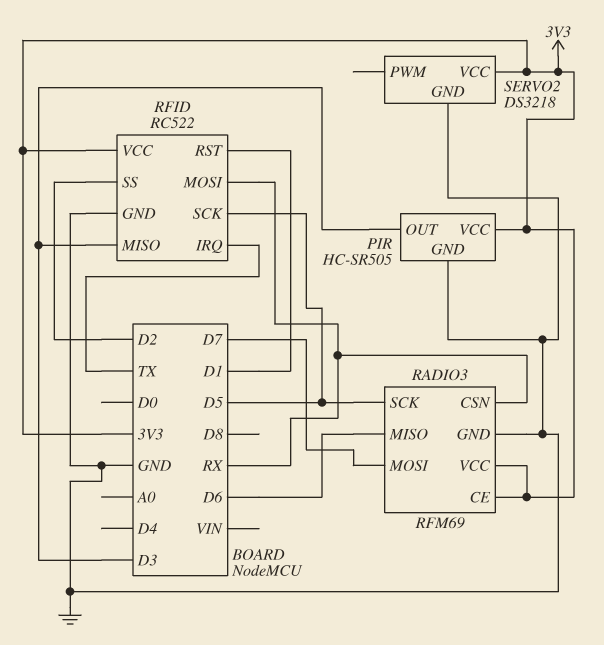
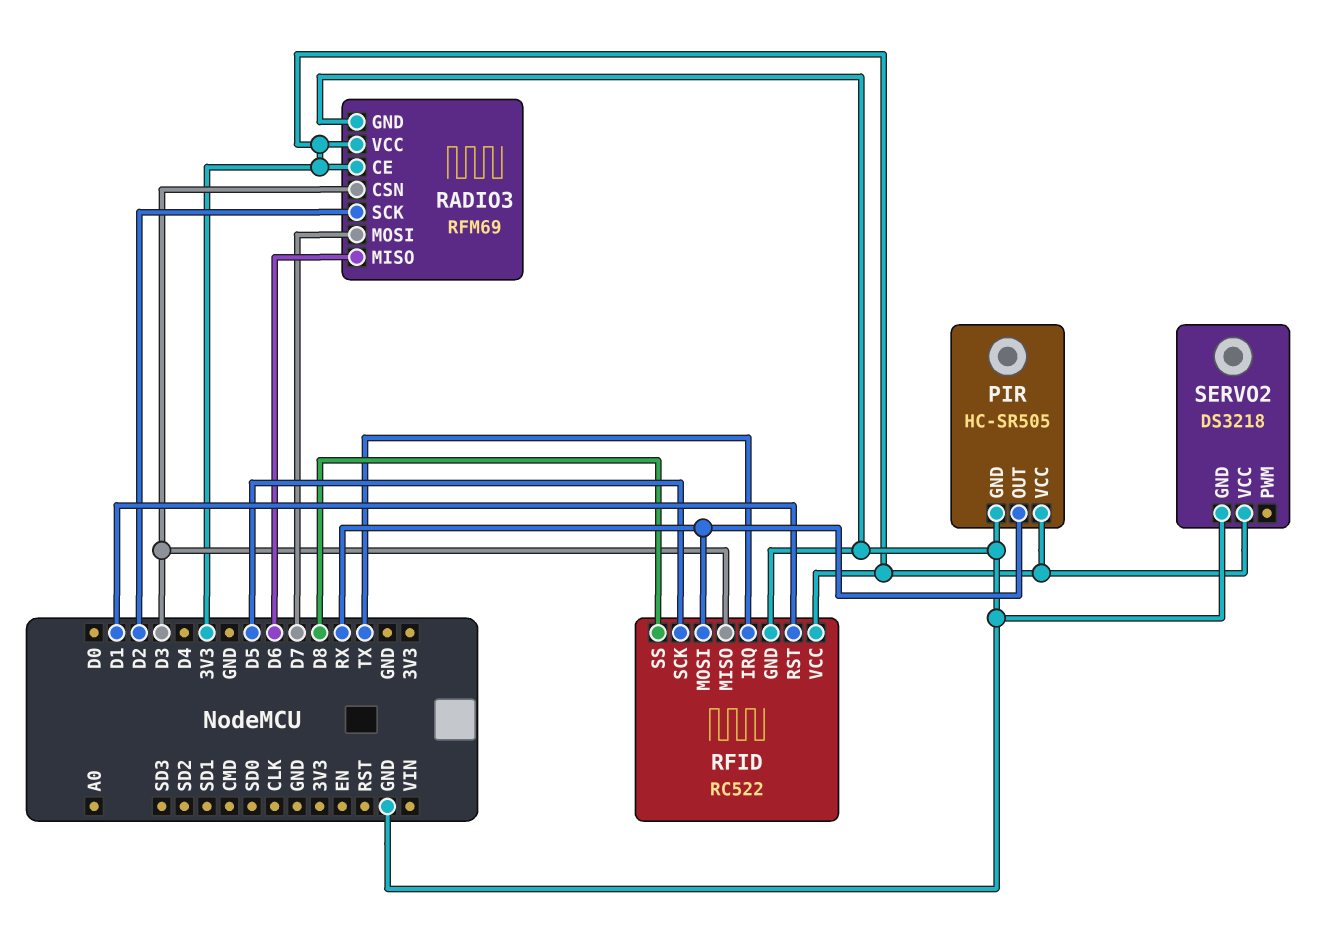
PIR pin OUT: D3 -> RX
RADIO3 pin CSN: RX -> D3
RADIO3 pin SCK: D5 -> D2
RFID pin SS: D2 -> D8

